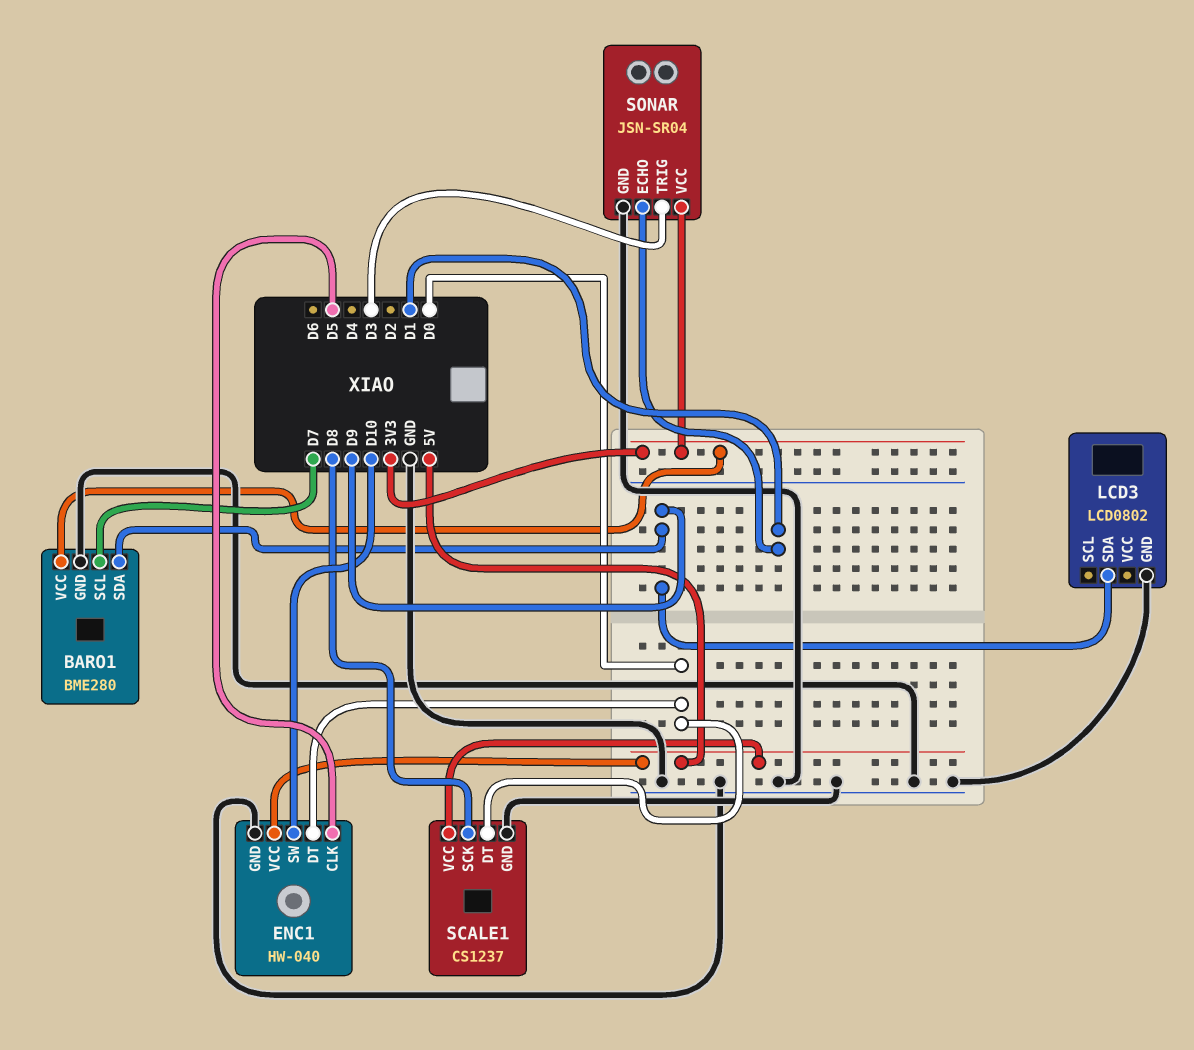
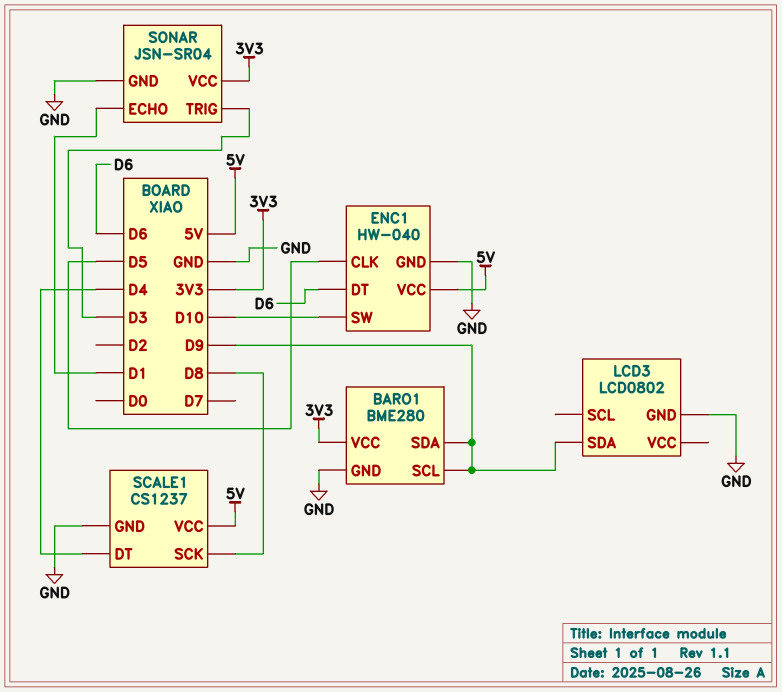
BARO1 pin SCL: D7 -> D9
ENC1 pin DT: D0 -> D6
SCALE1 pin DT: D0 -> D4

